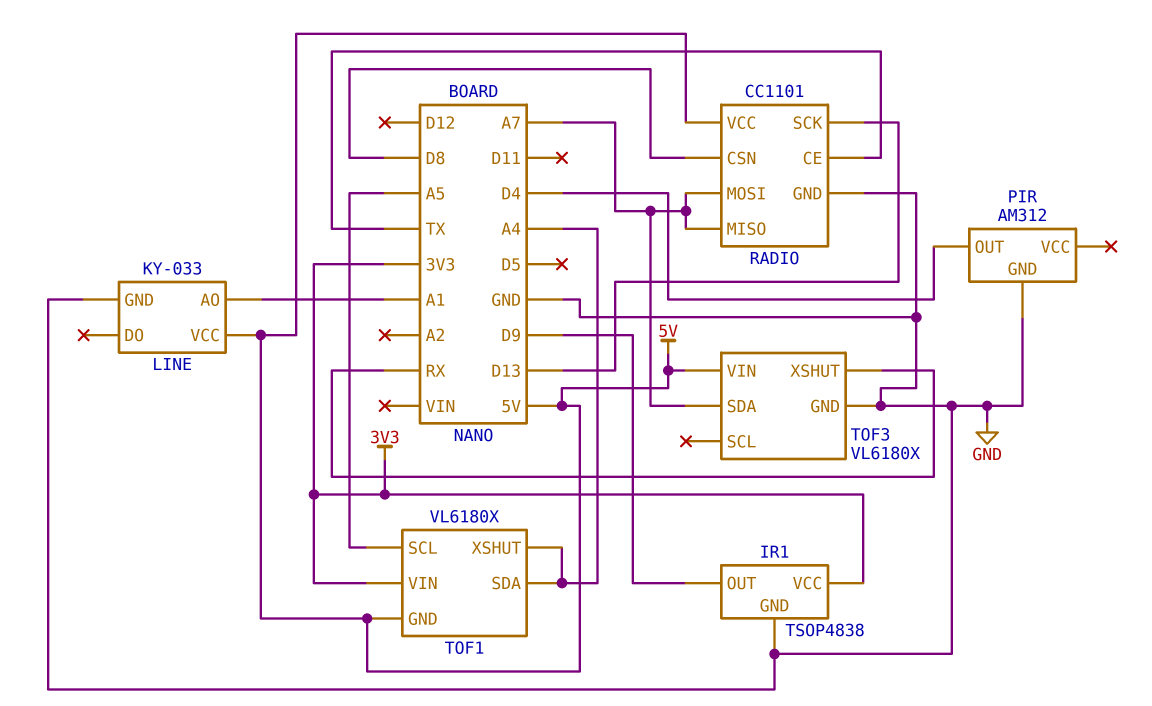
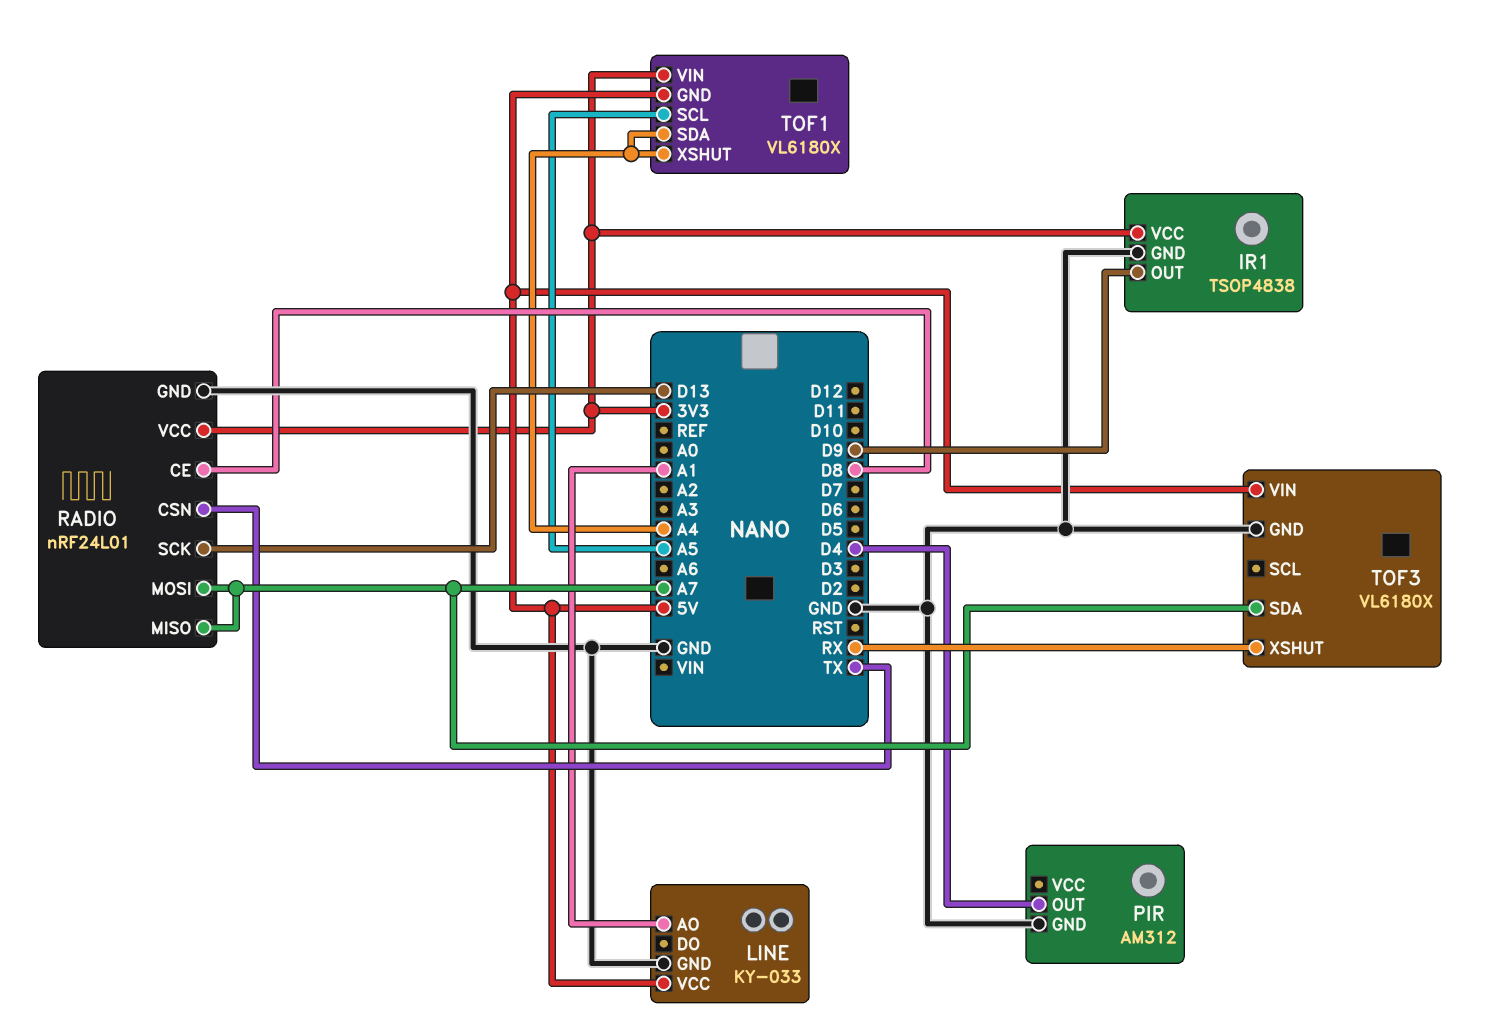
RADIO: CC1101 -> nRF24L01
RADIO pin CE: TX -> D8
RADIO pin CSN: D8 -> TX
RADIO pin VCC: 5V -> 3V3

